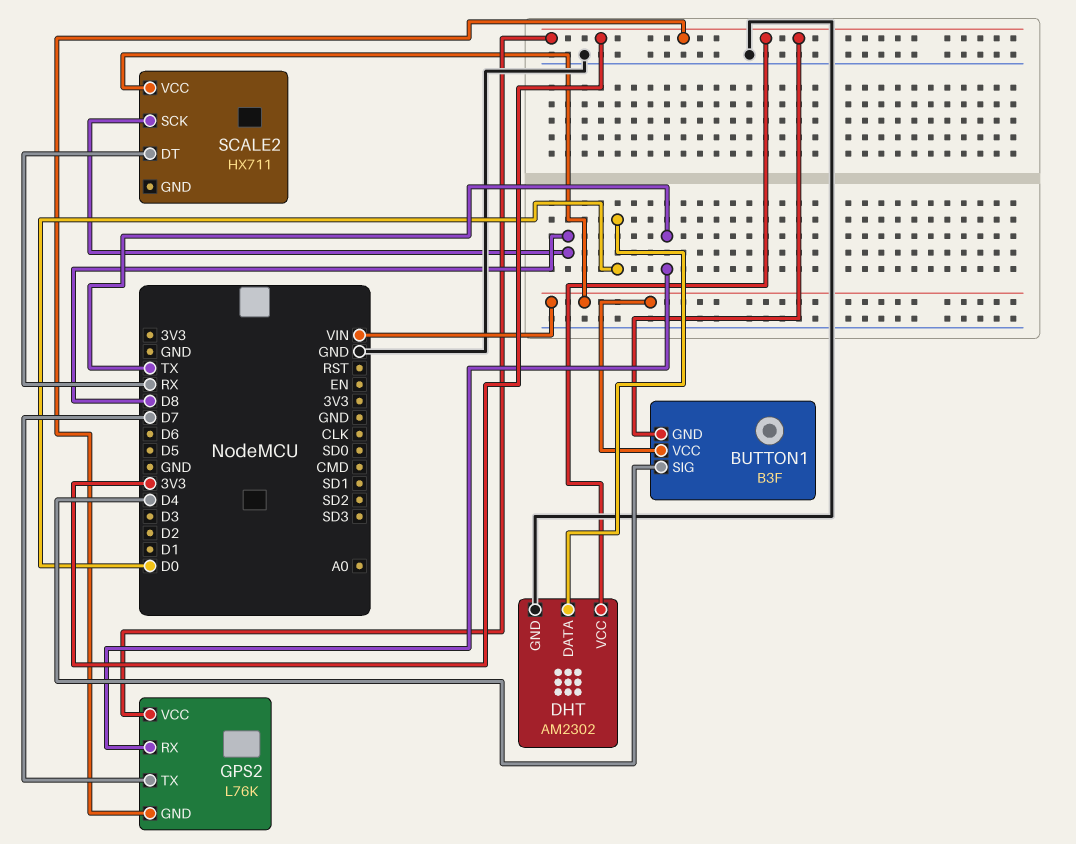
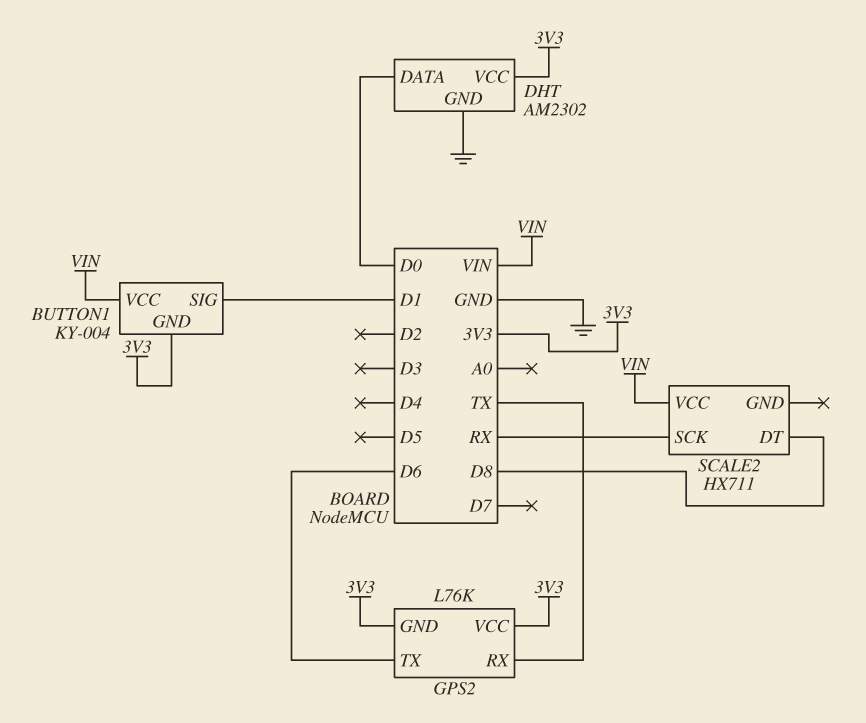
BUTTON1: B3F -> KY-004
BUTTON1 pin SIG: D4 -> D1
GPS2 pin TX: D7 -> D6
SCALE2 pin DT: RX -> D8
SCALE2 pin SCK: D8 -> RX

